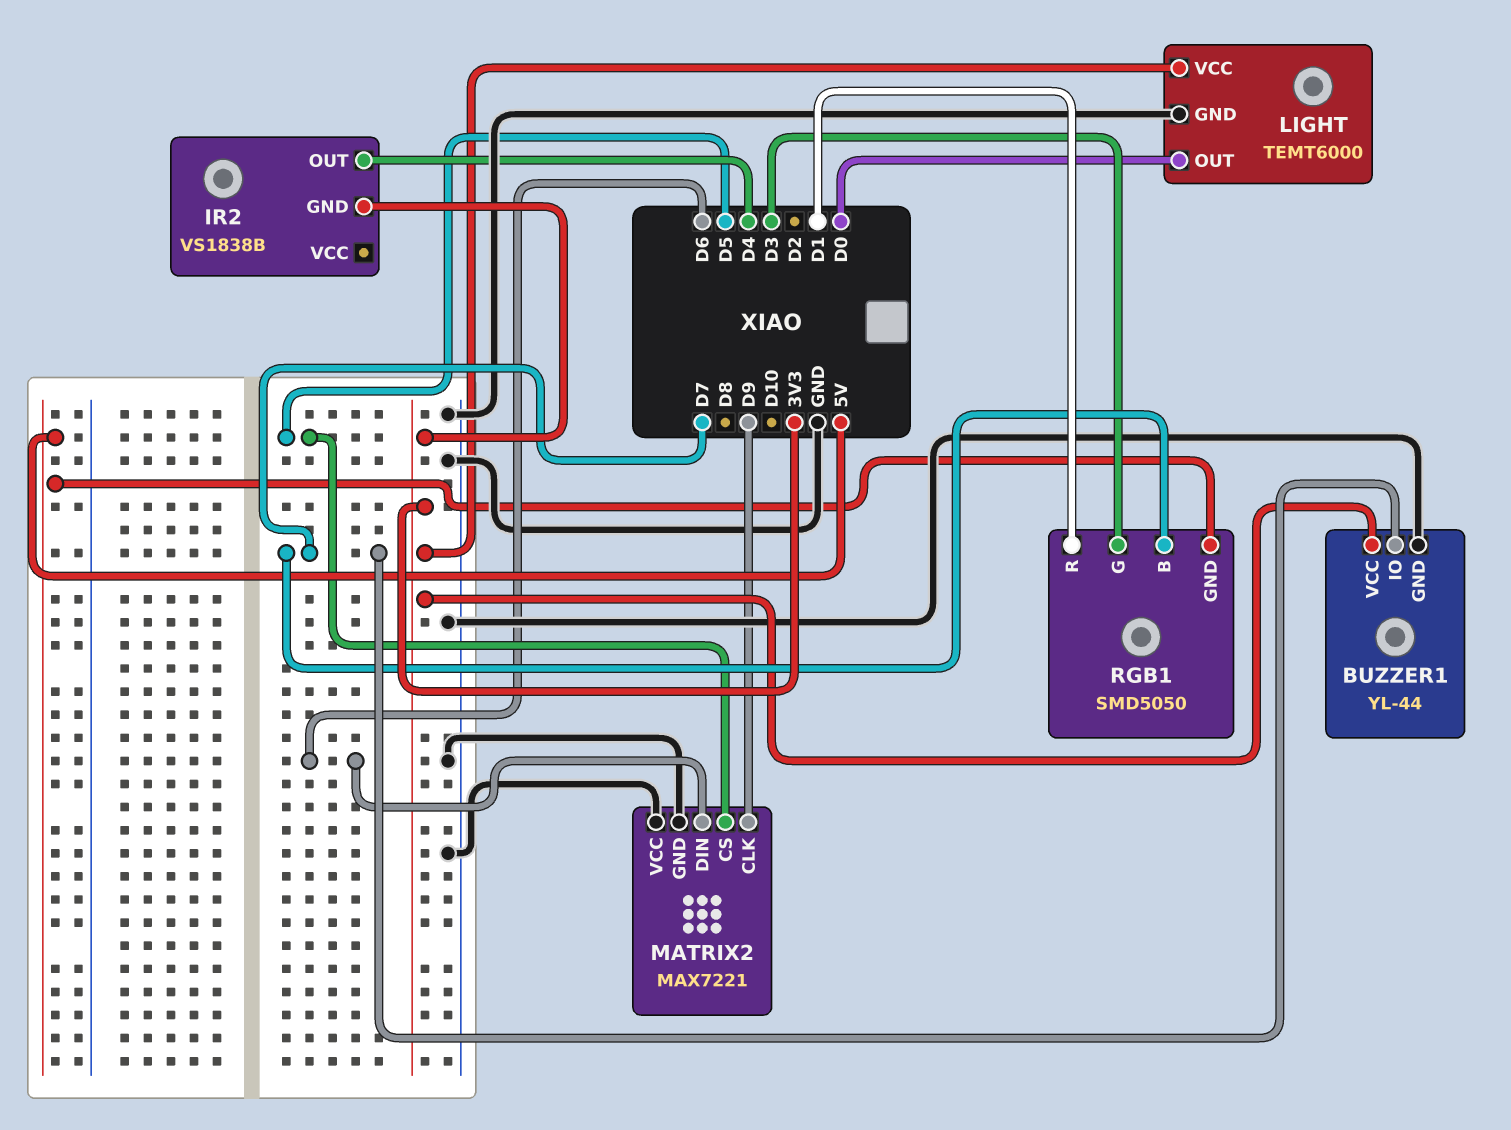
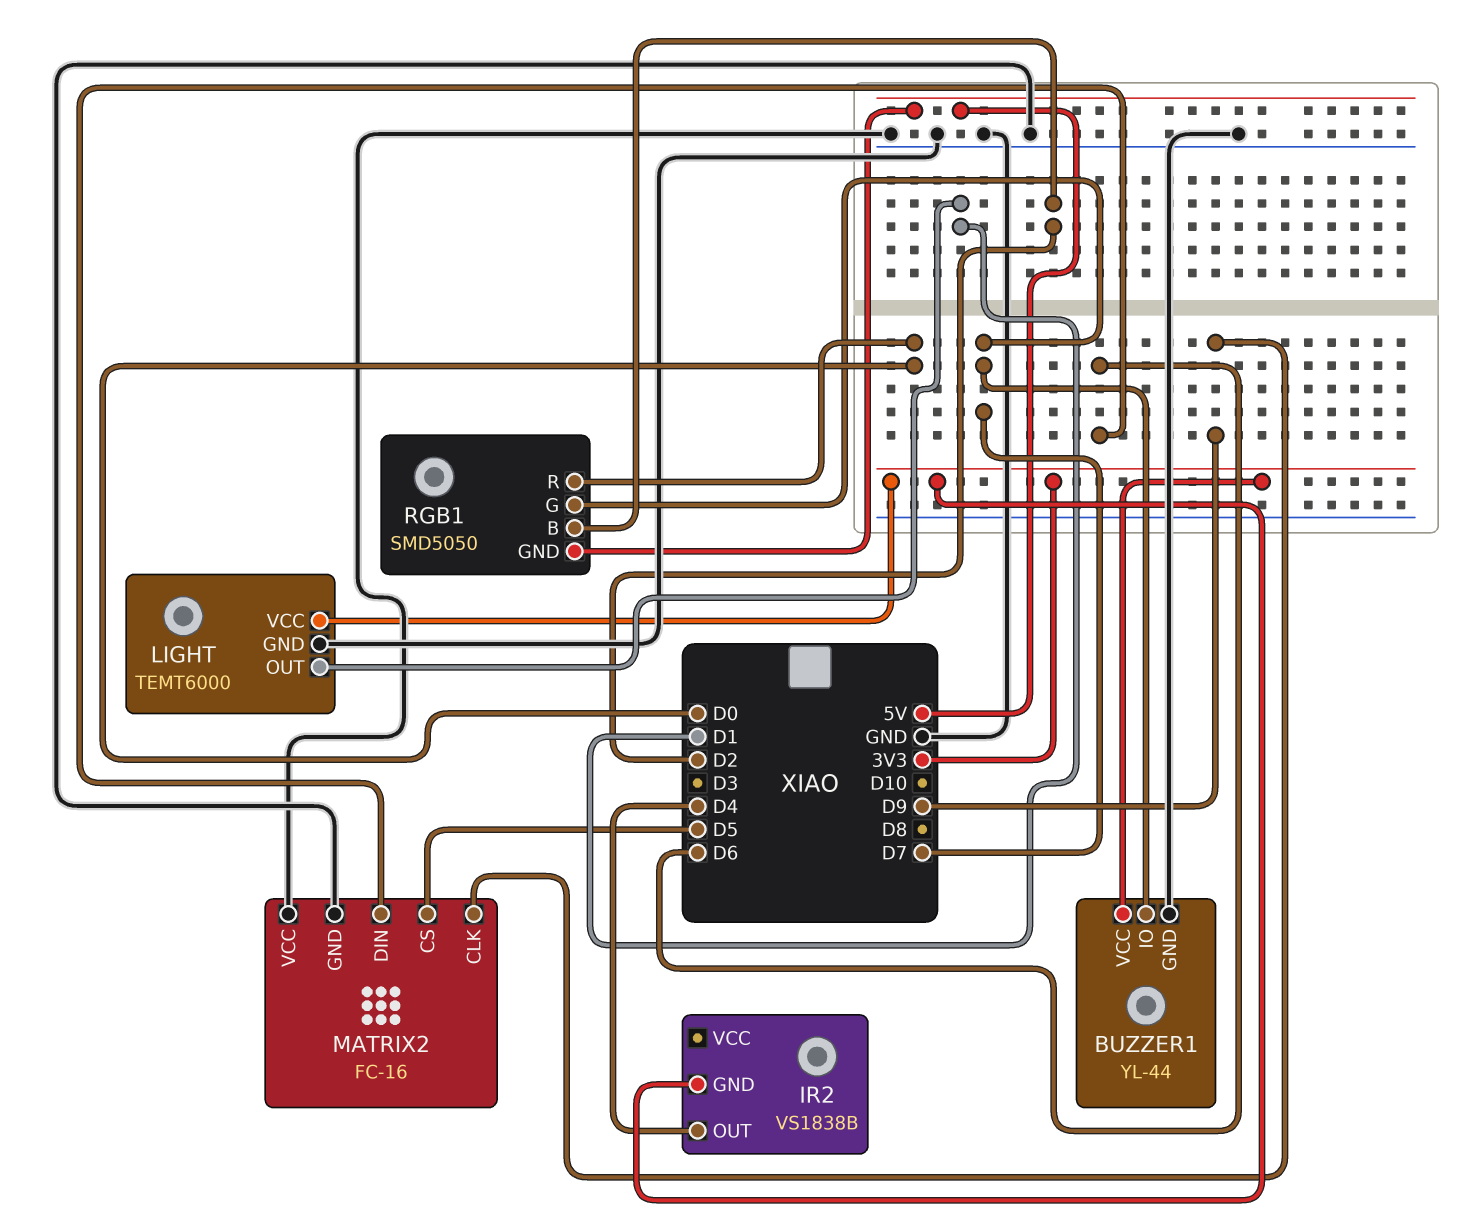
LIGHT pin OUT: D0 -> D1
MATRIX2: MAX7221 -> FC-16
RGB1 pin B: D7 -> D2
RGB1 pin G: D3 -> D7
RGB1 pin R: D1 -> D0

